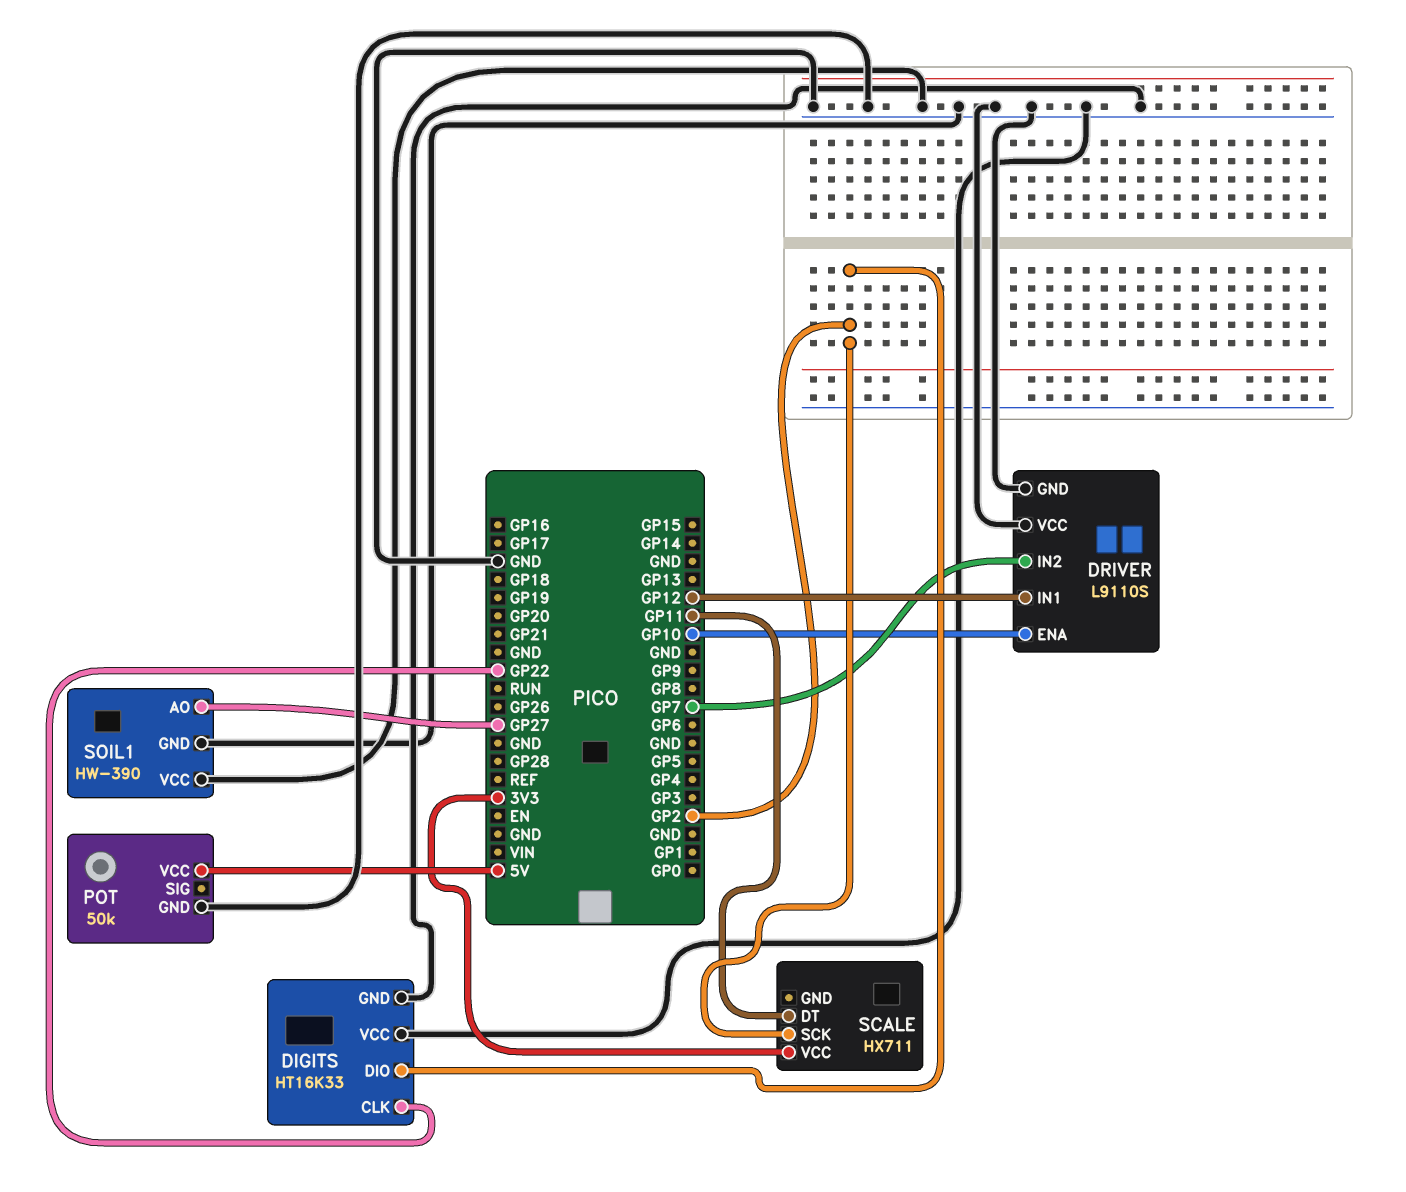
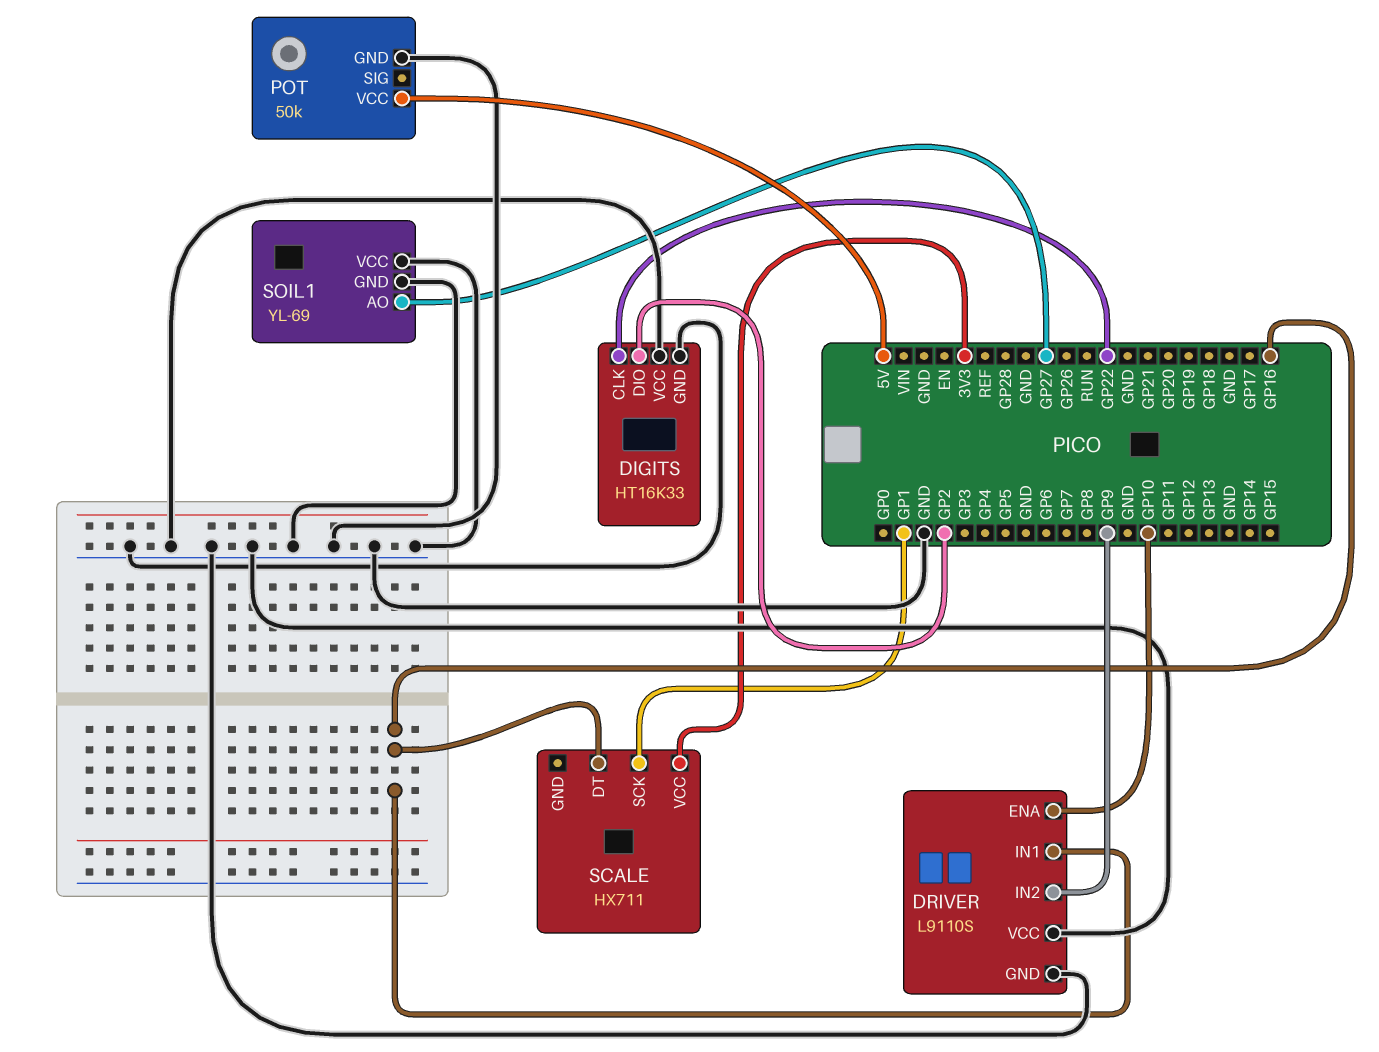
DRIVER pin IN1: GP12 -> GP16
DRIVER pin IN2: GP7 -> GP9
SCALE pin DT: GP11 -> GP16
SCALE pin SCK: GP2 -> GP1
SOIL1: HW-390 -> YL-69

